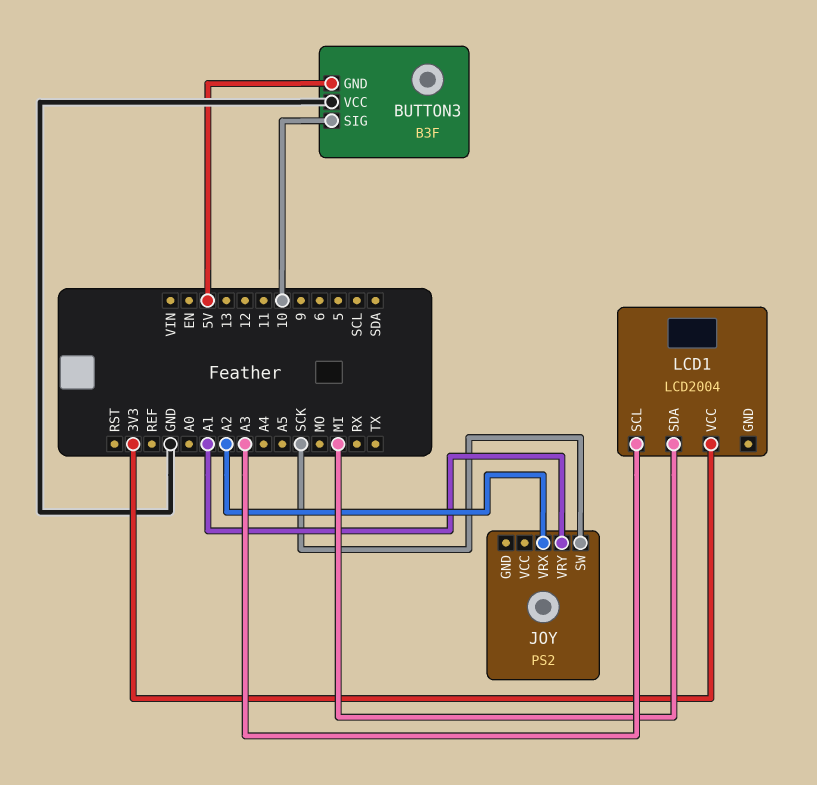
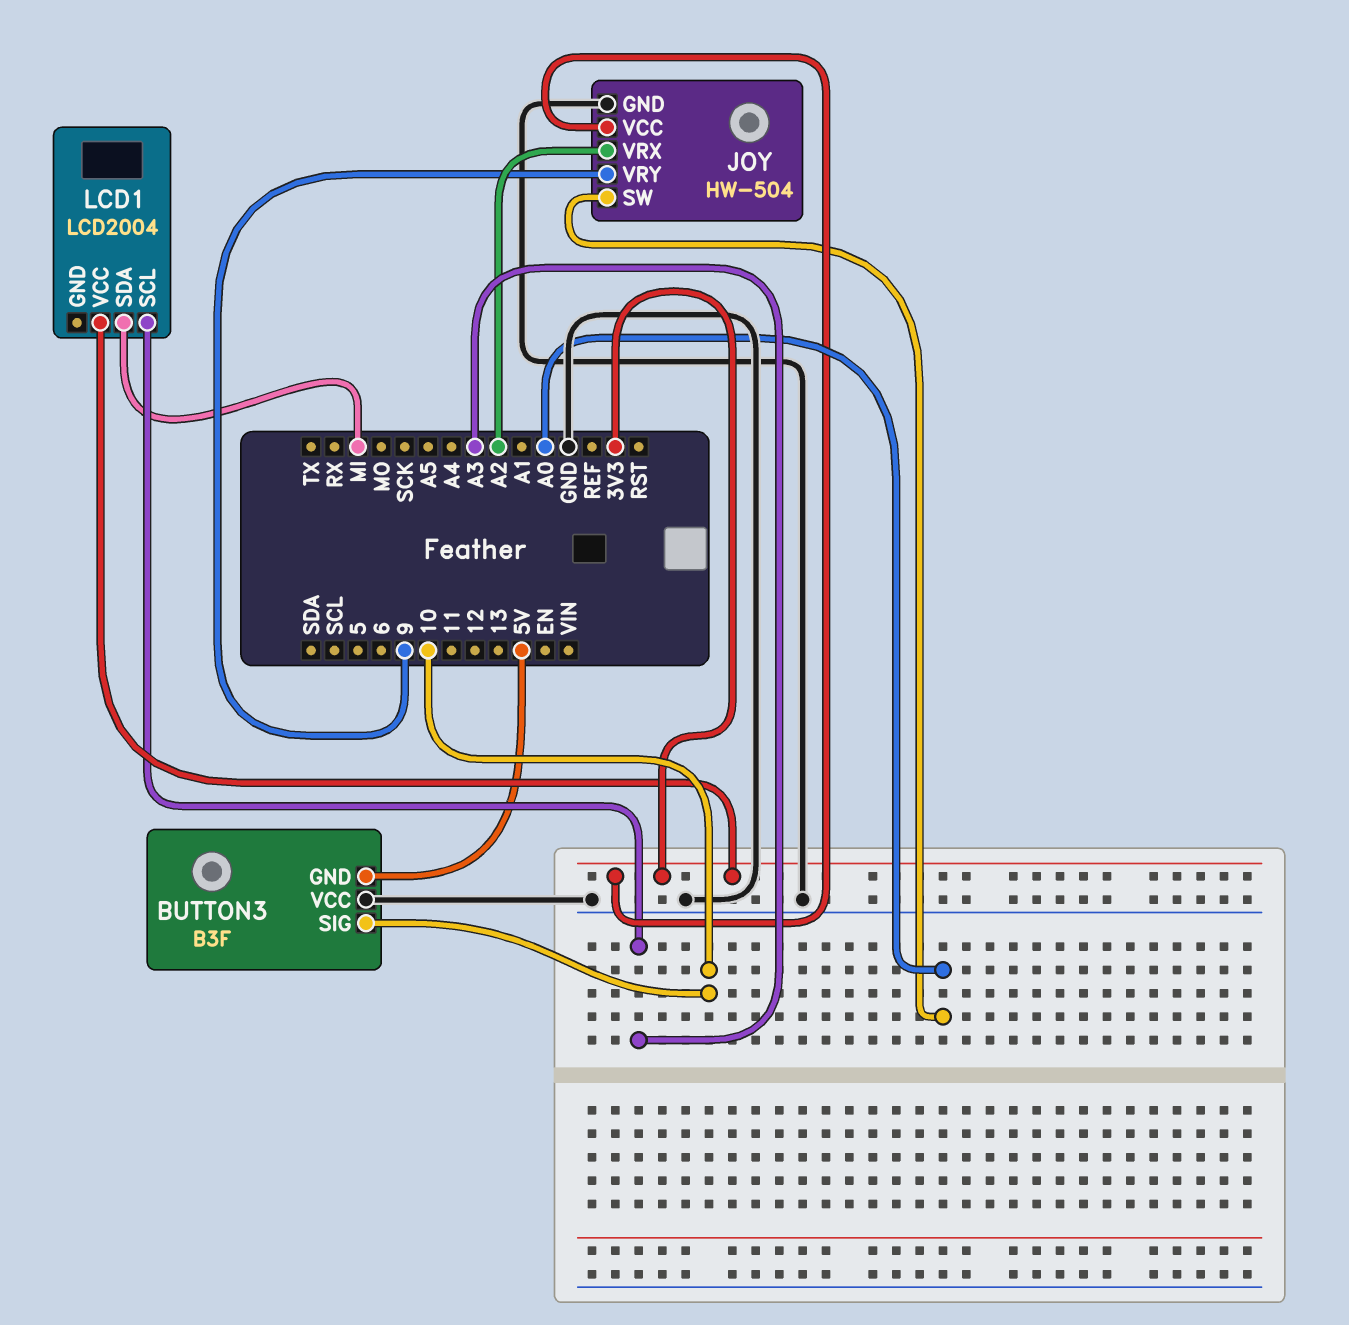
JOY: PS2 -> HW-504
JOY pin GND: none -> GND
JOY pin SW: SCK -> A0
JOY pin VCC: none -> 3V3
JOY pin VRY: A1 -> 9

